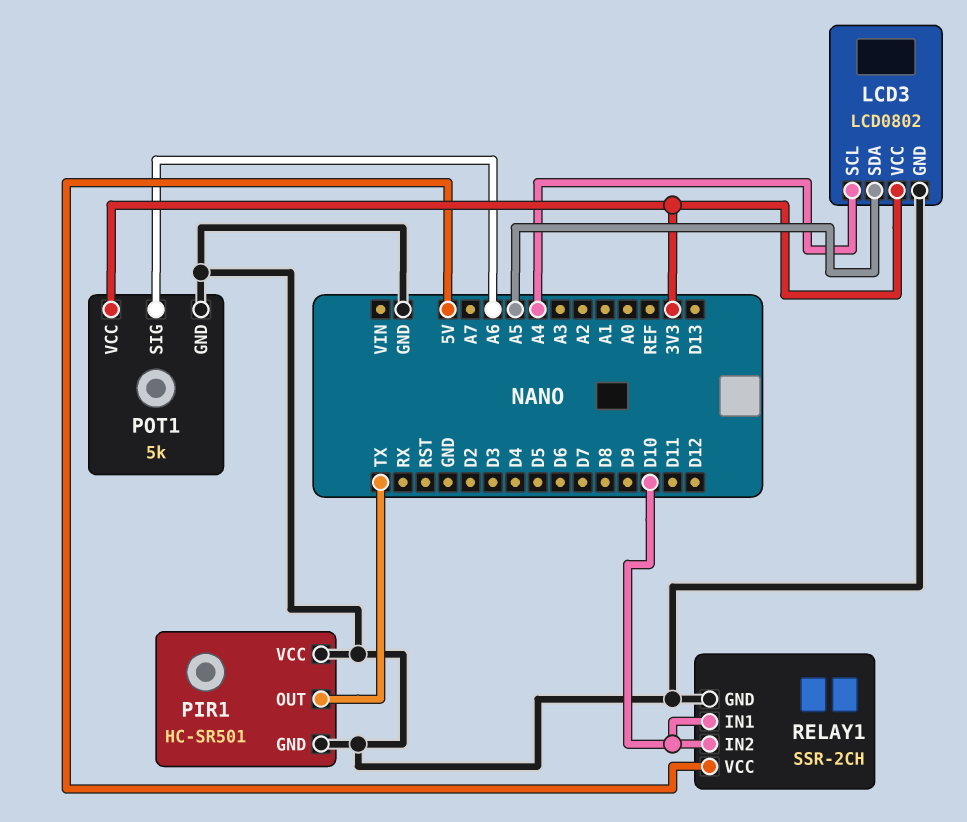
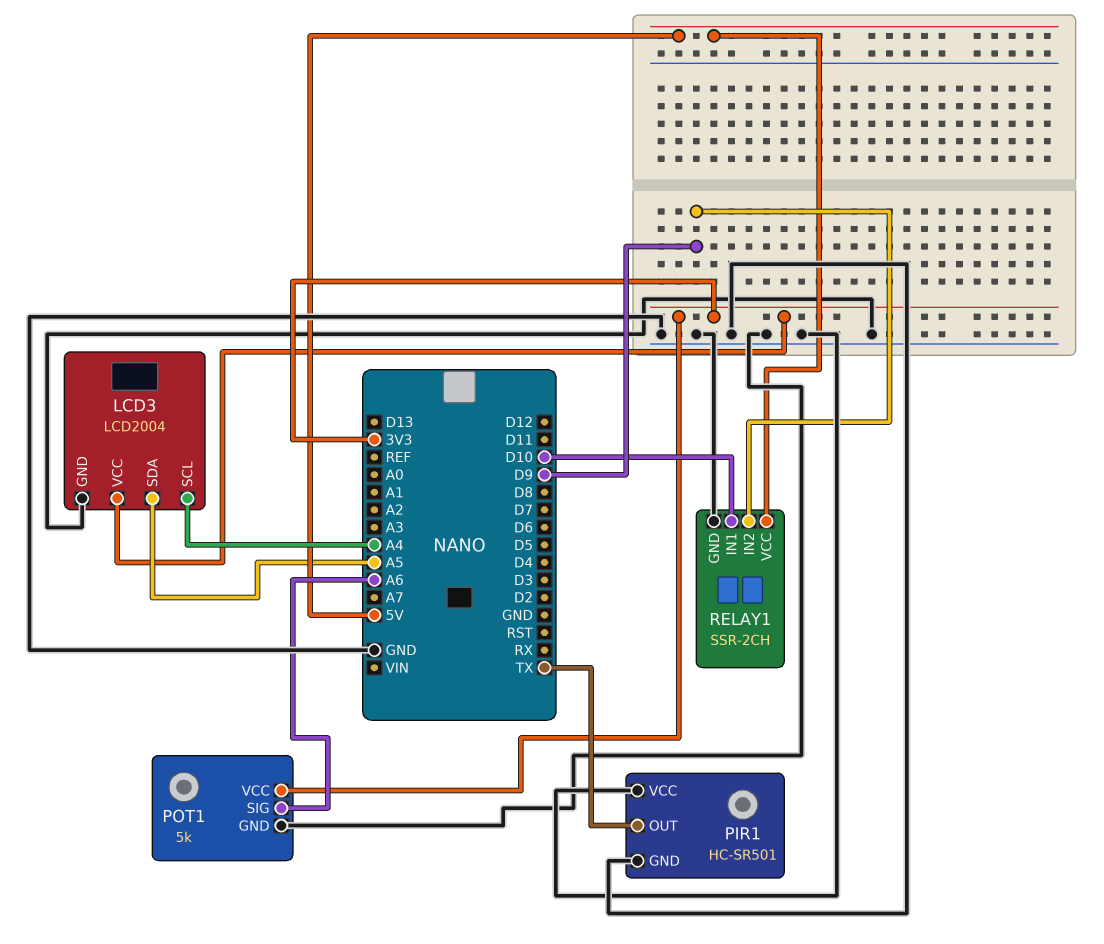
LCD3: LCD0802 -> LCD2004
RELAY1 pin IN2: D10 -> D9

